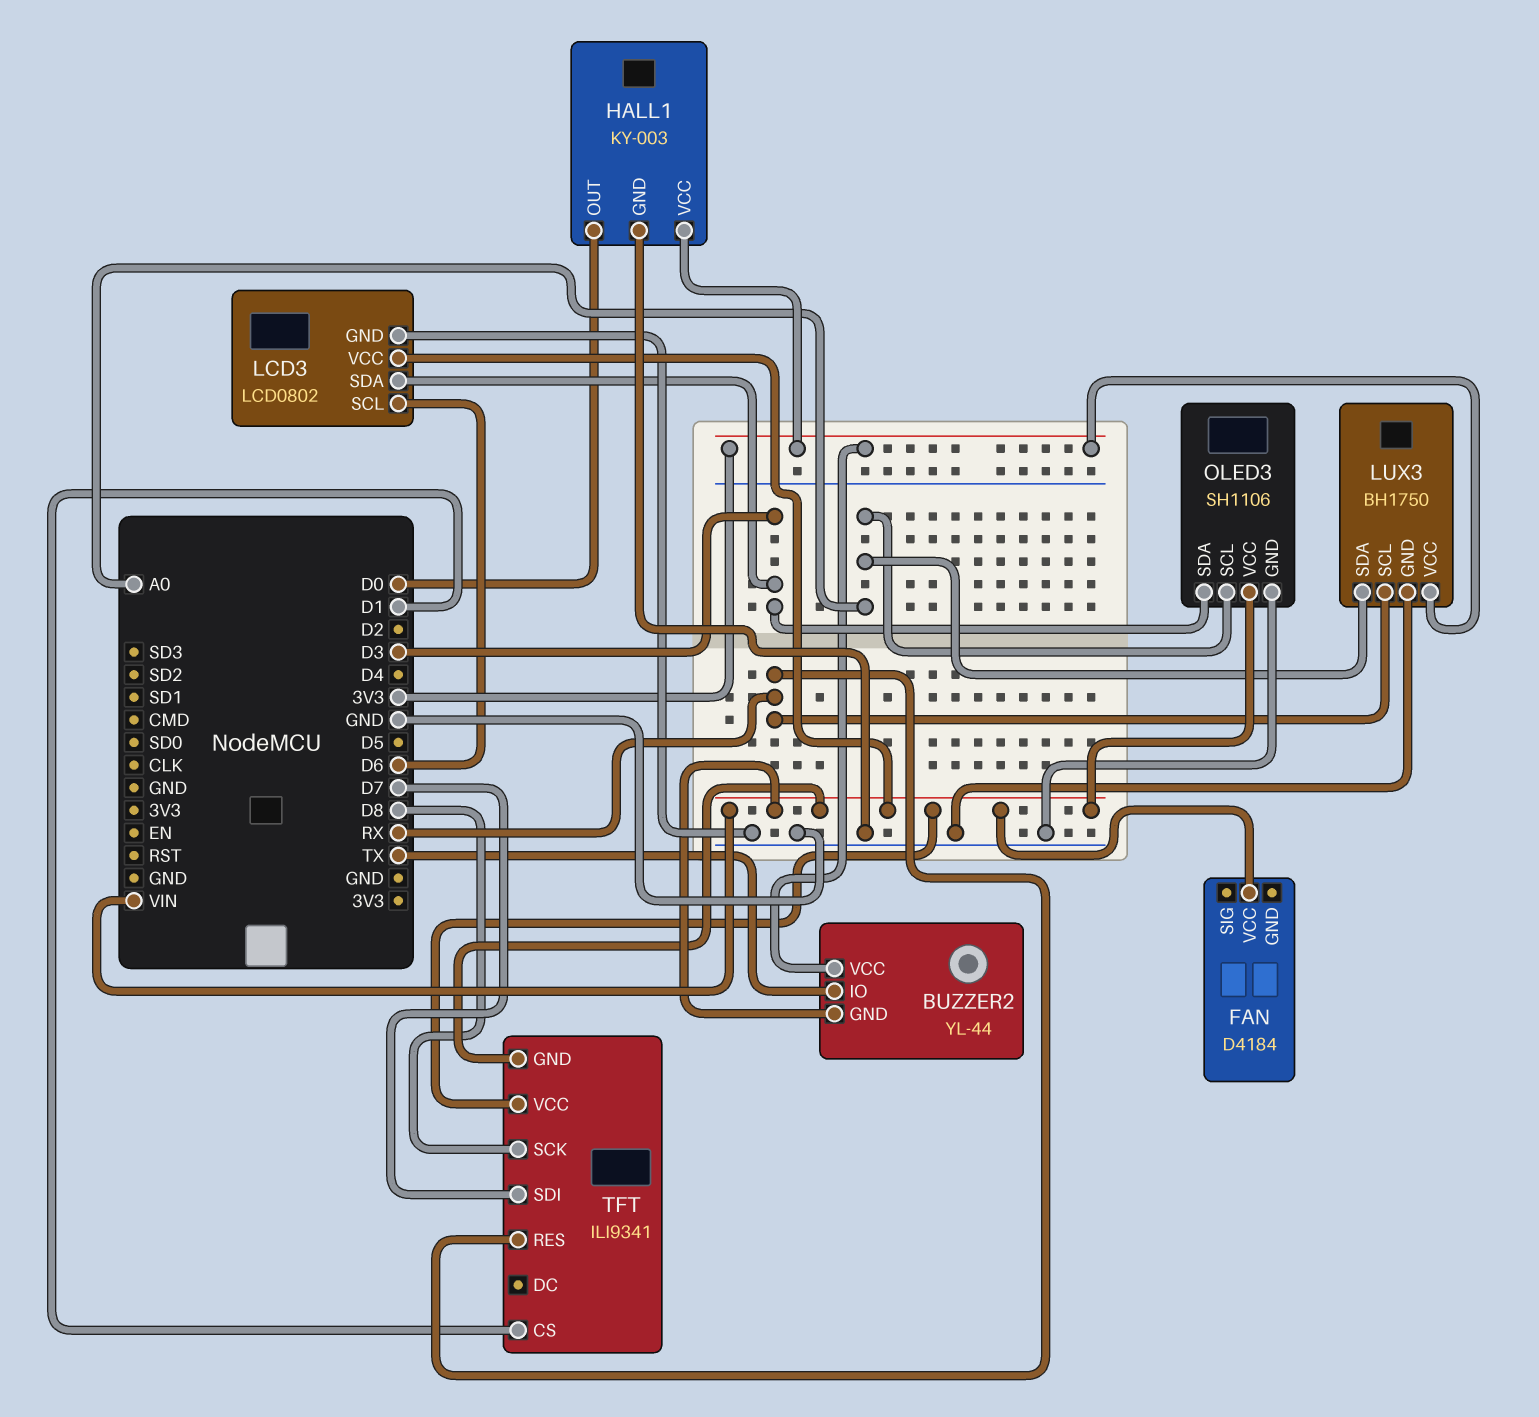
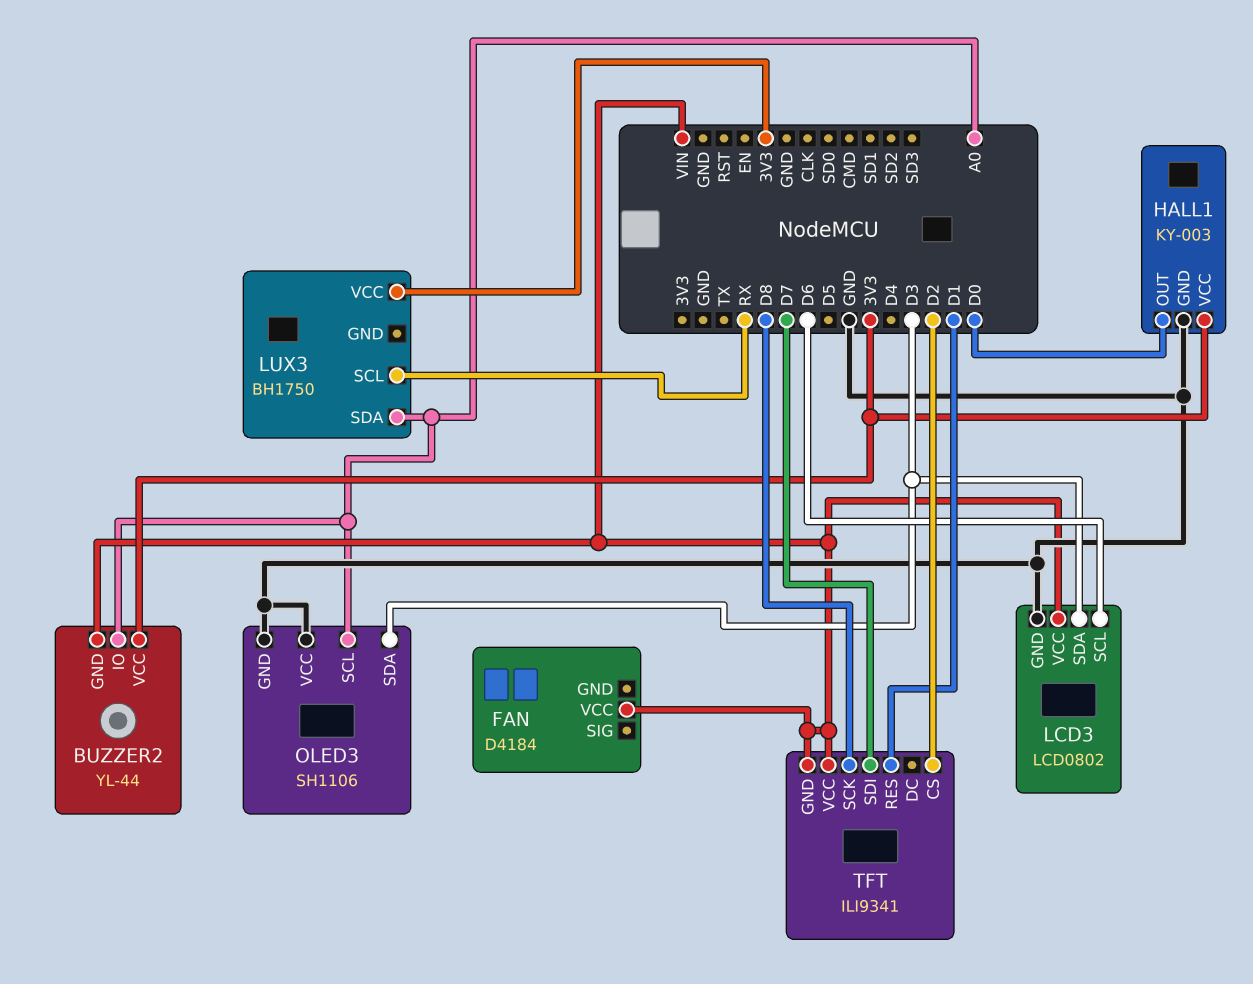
BUZZER2 pin IO: TX -> A0
LUX3 pin GND: GND -> none
OLED3 pin VCC: VIN -> GND
TFT pin CS: D1 -> D2
TFT pin RES: RX -> D1

